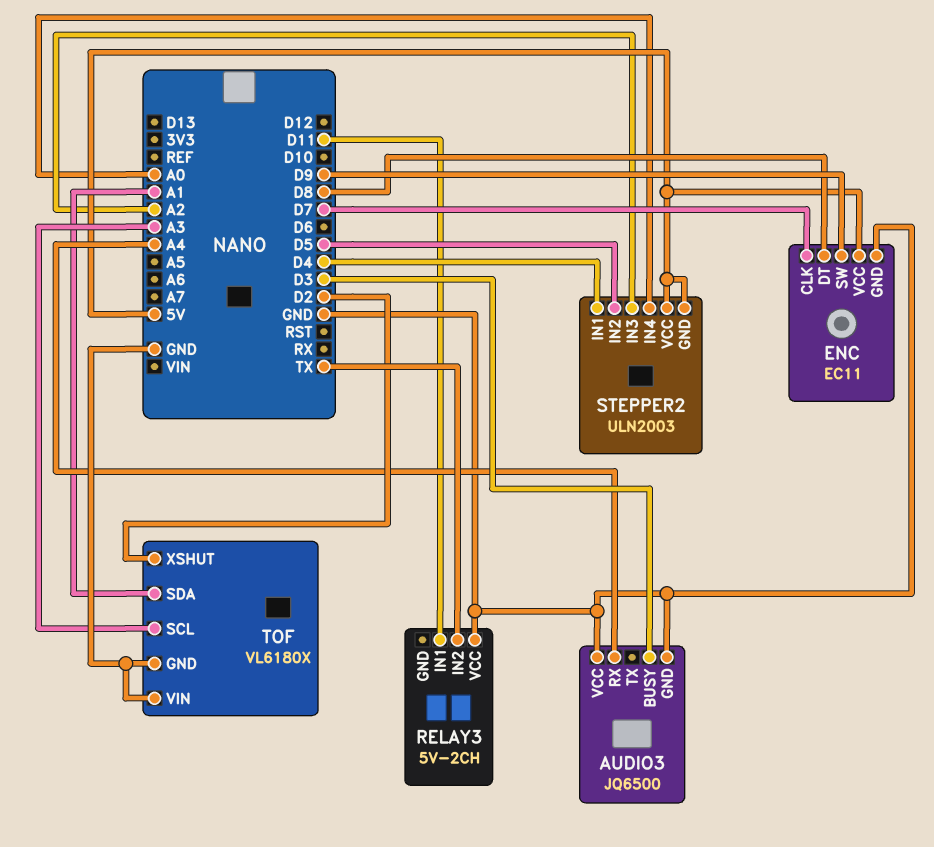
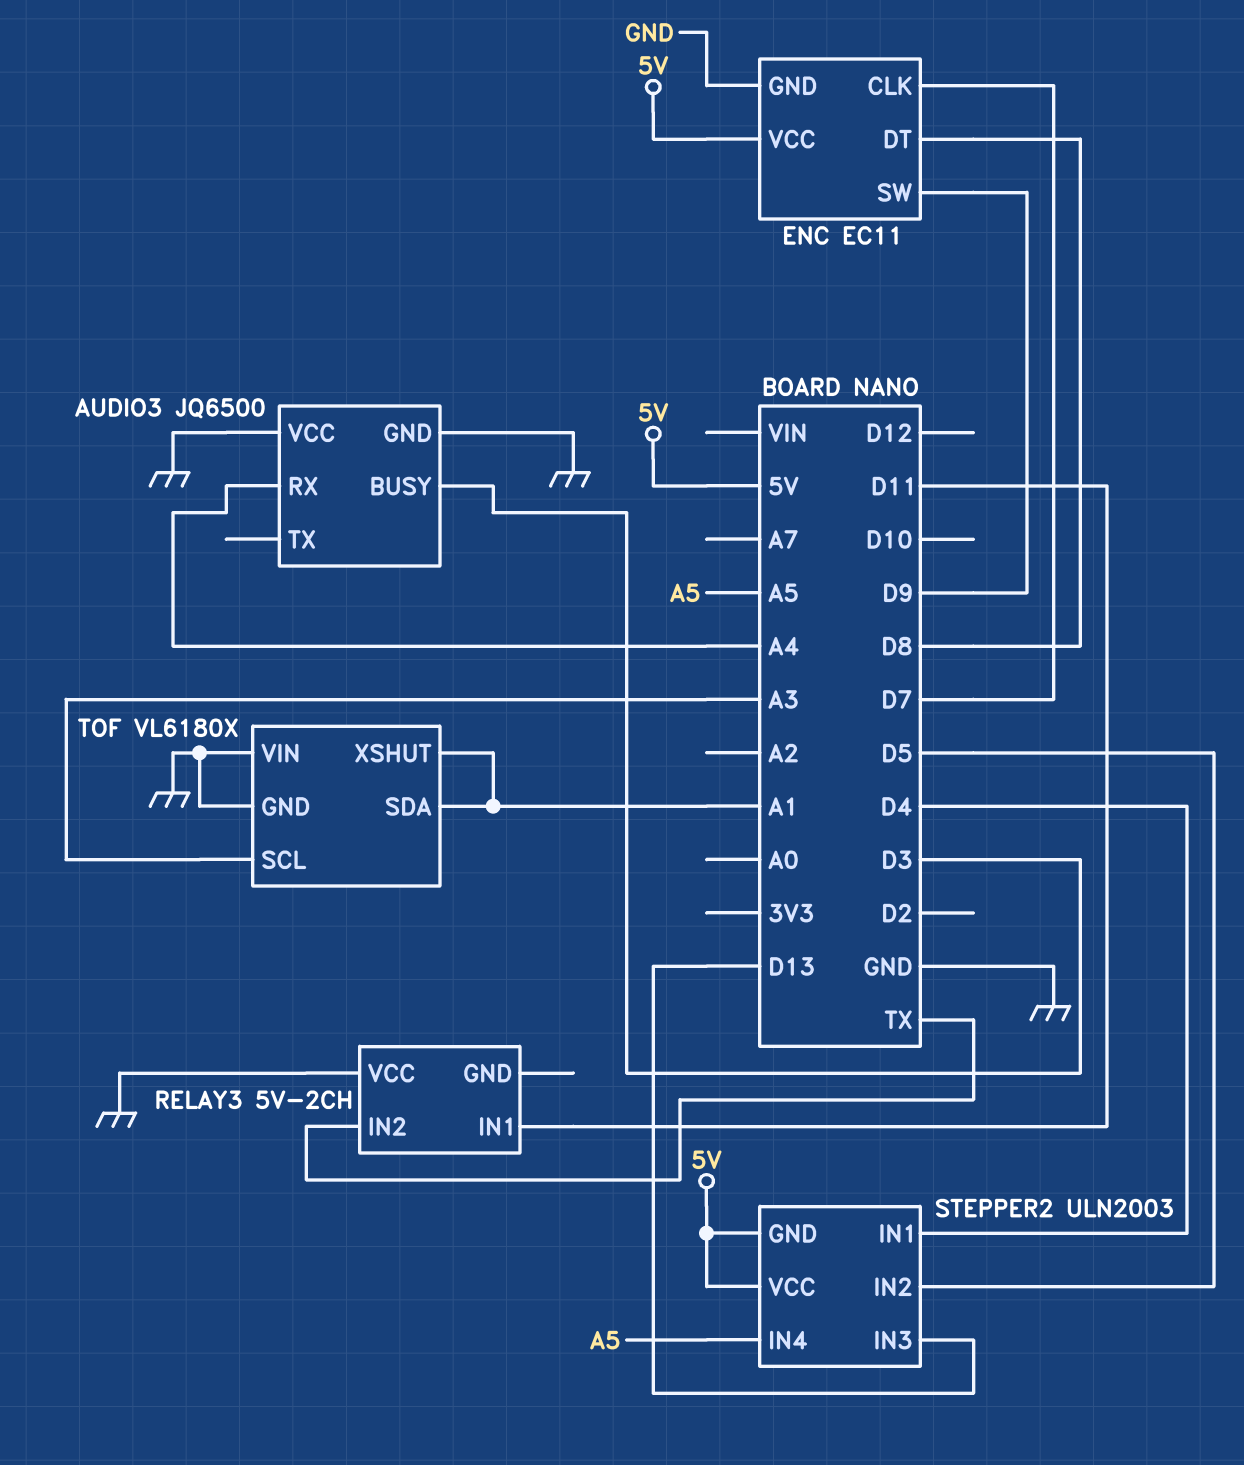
STEPPER2 pin IN3: A2 -> D13
STEPPER2 pin IN4: A0 -> A5
TOF pin XSHUT: D2 -> A1

